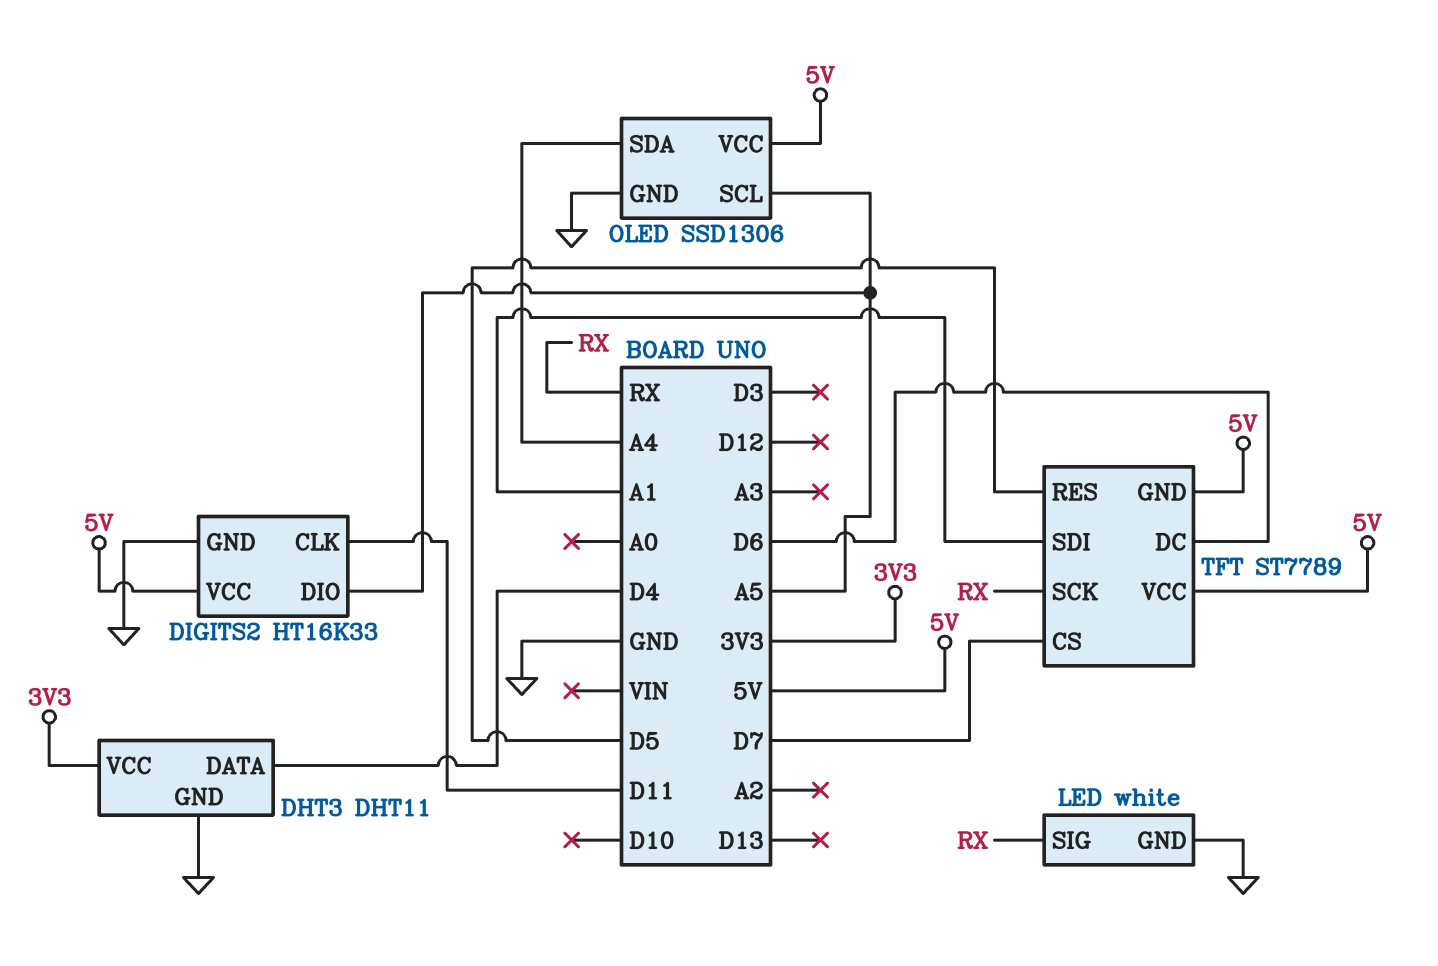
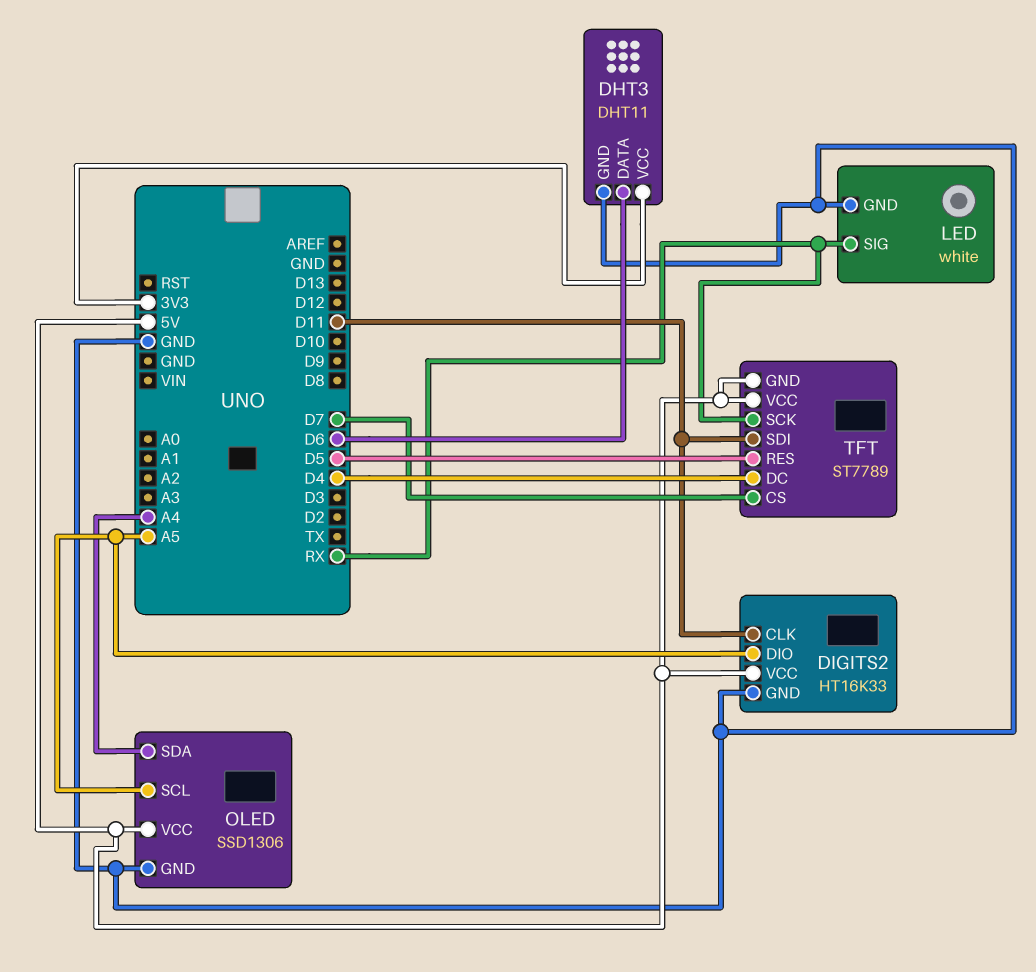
DHT3 pin DATA: D4 -> D6
TFT pin DC: D6 -> D4
TFT pin SDI: A1 -> D11

